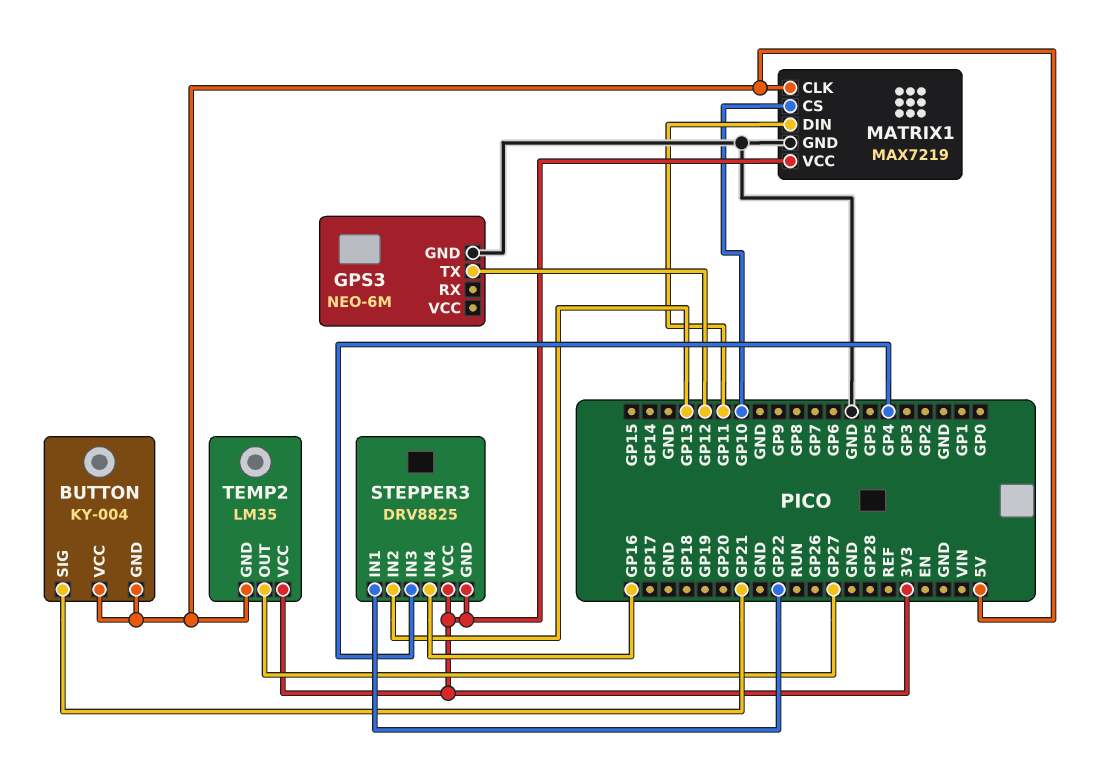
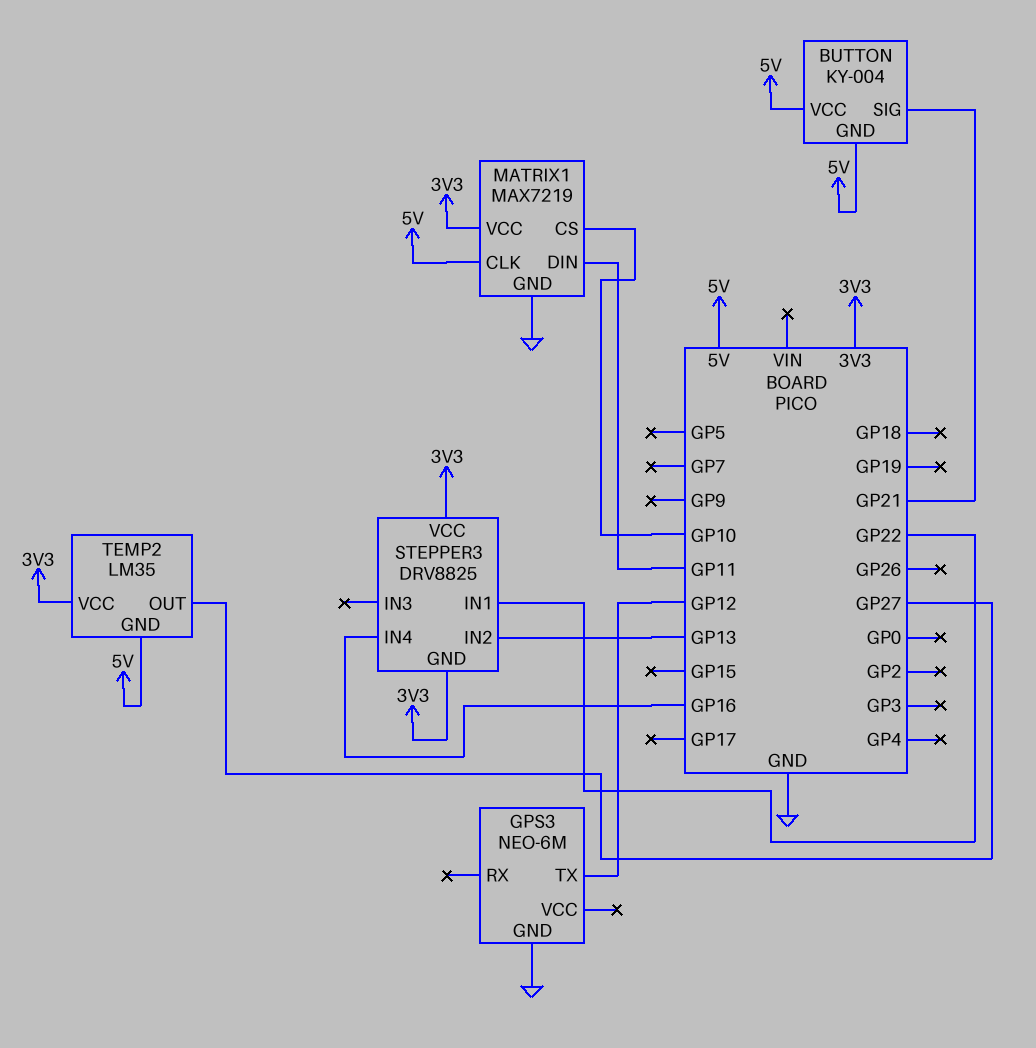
STEPPER3 pin IN3: GP4 -> none

